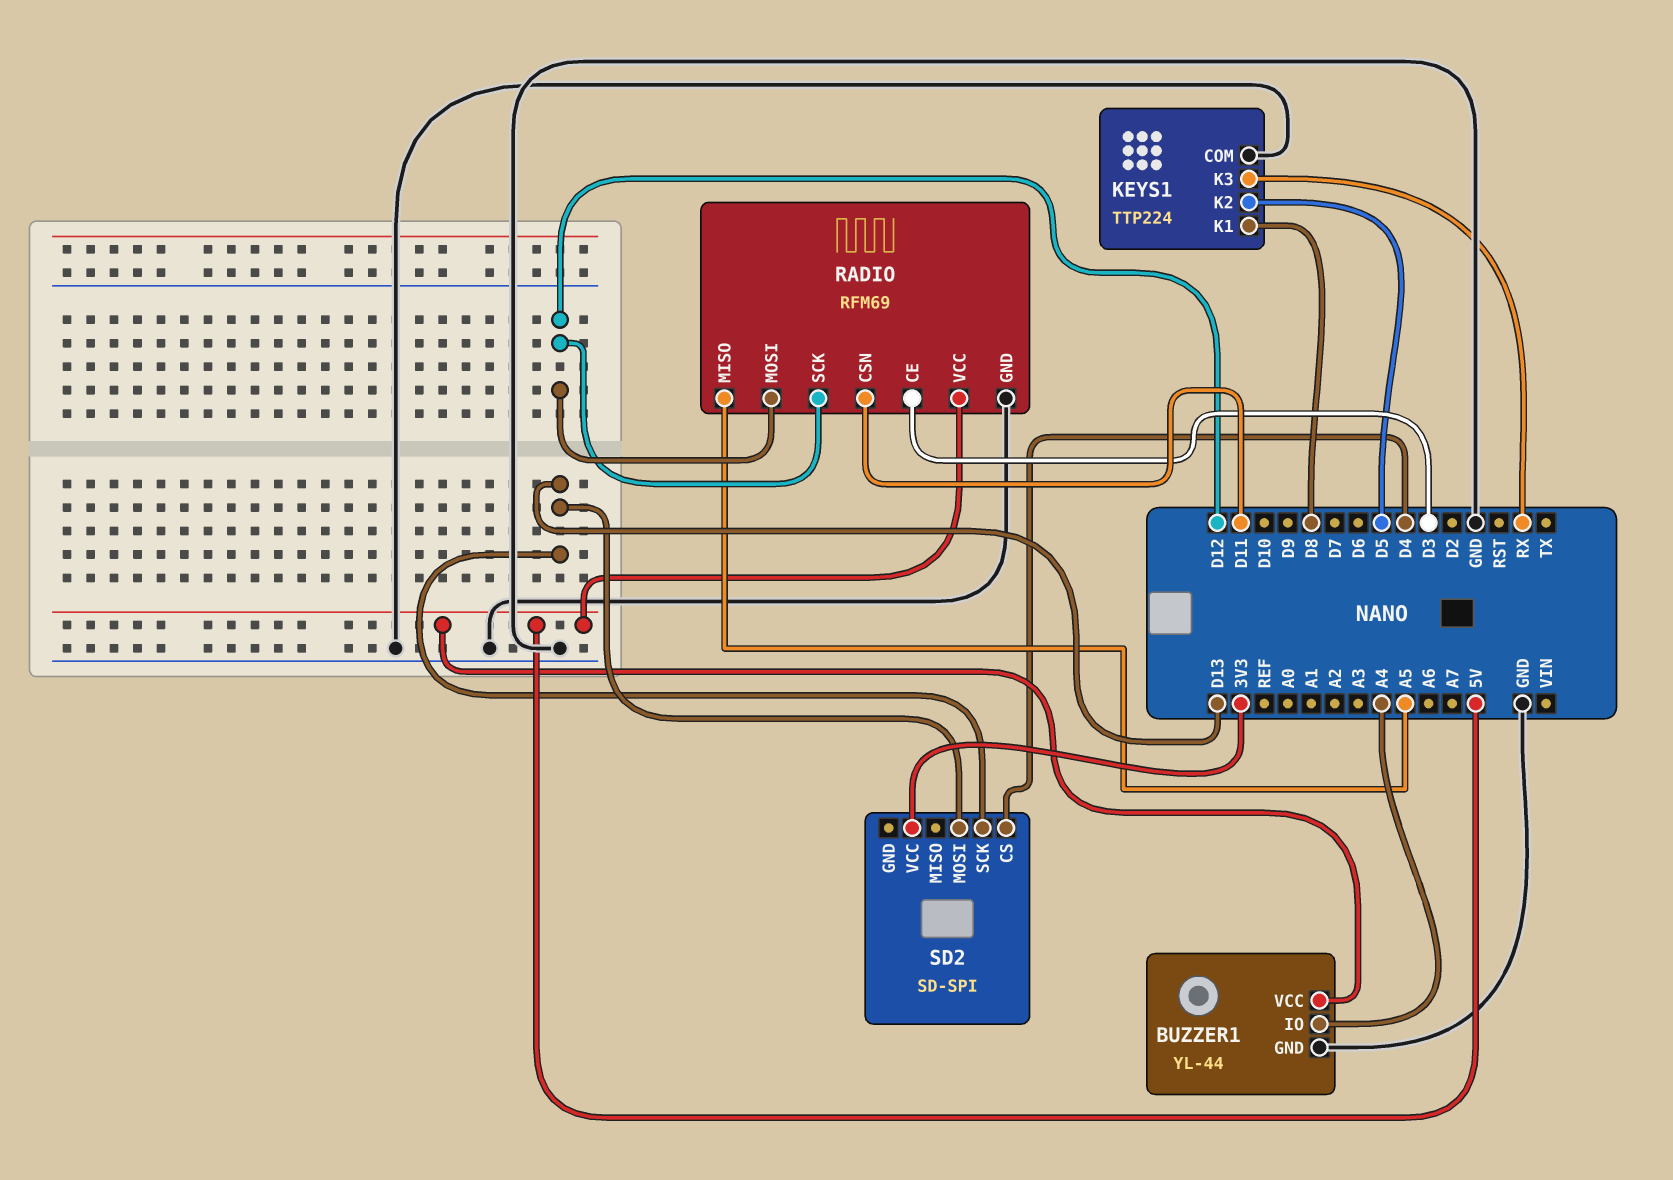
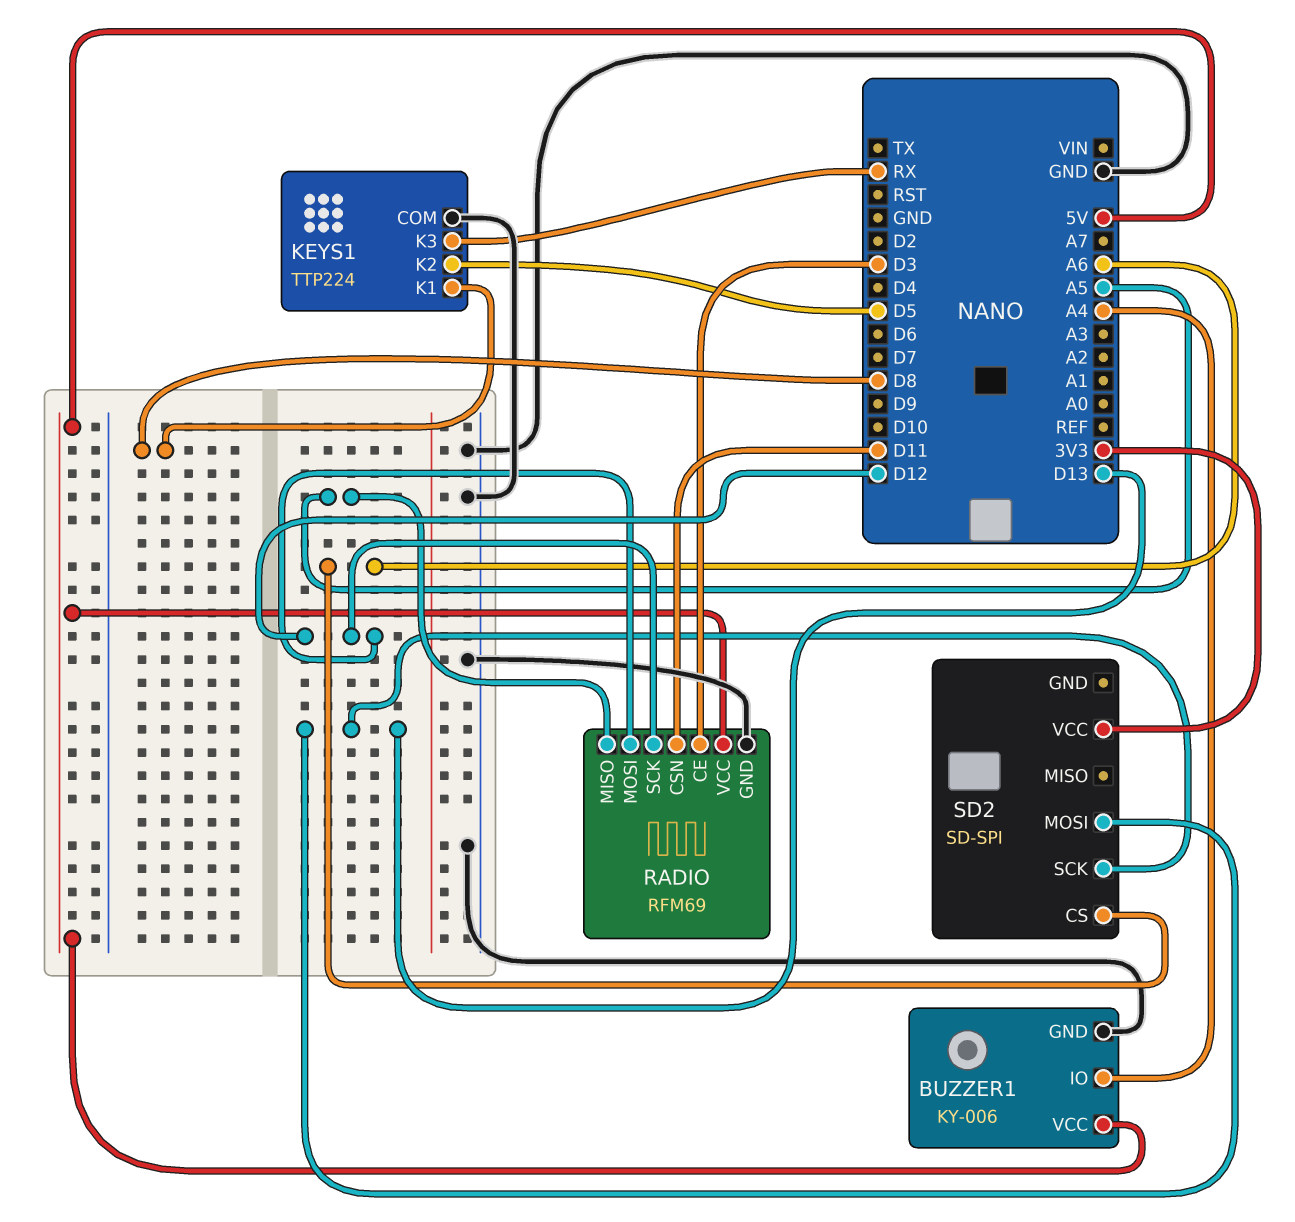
BUZZER1: YL-44 -> KY-006
SD2 pin CS: D4 -> A6

